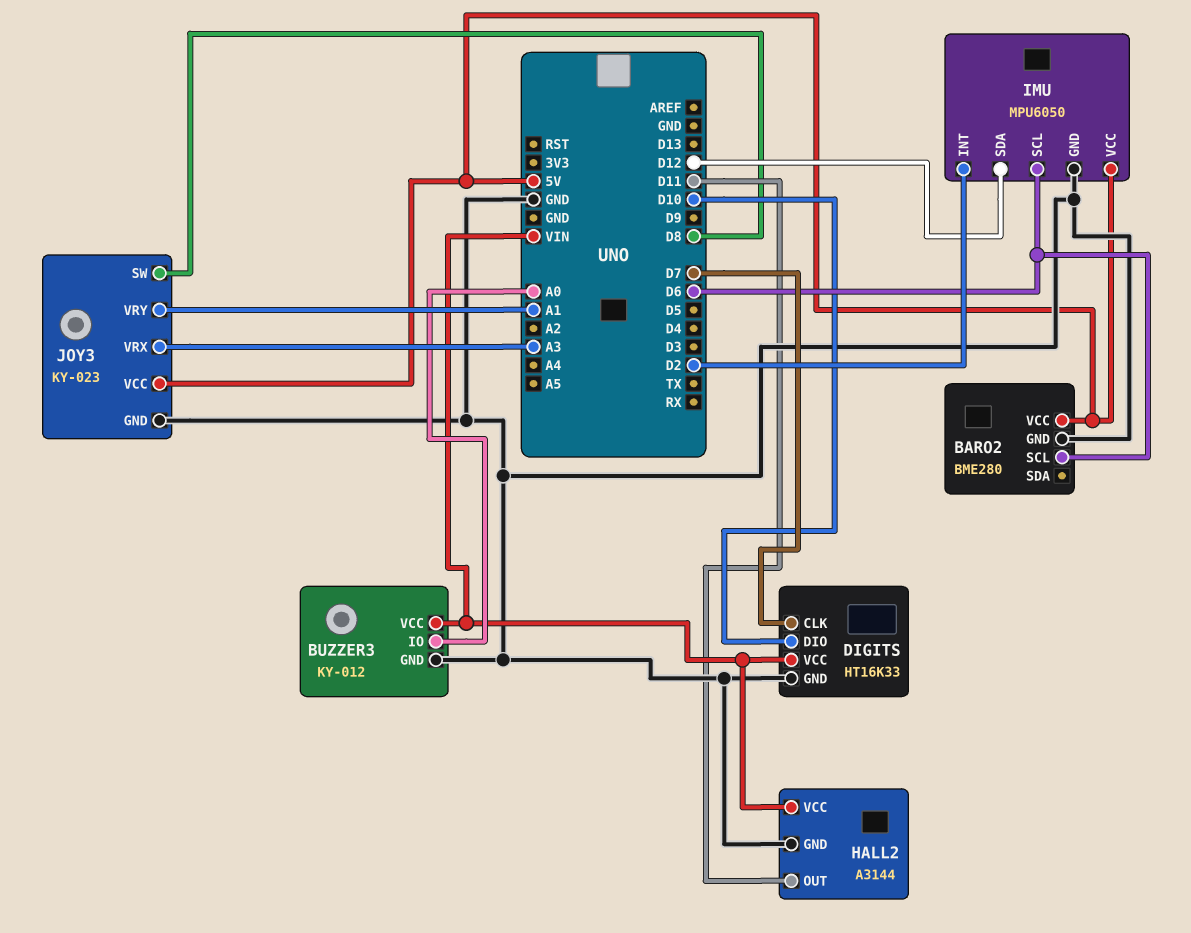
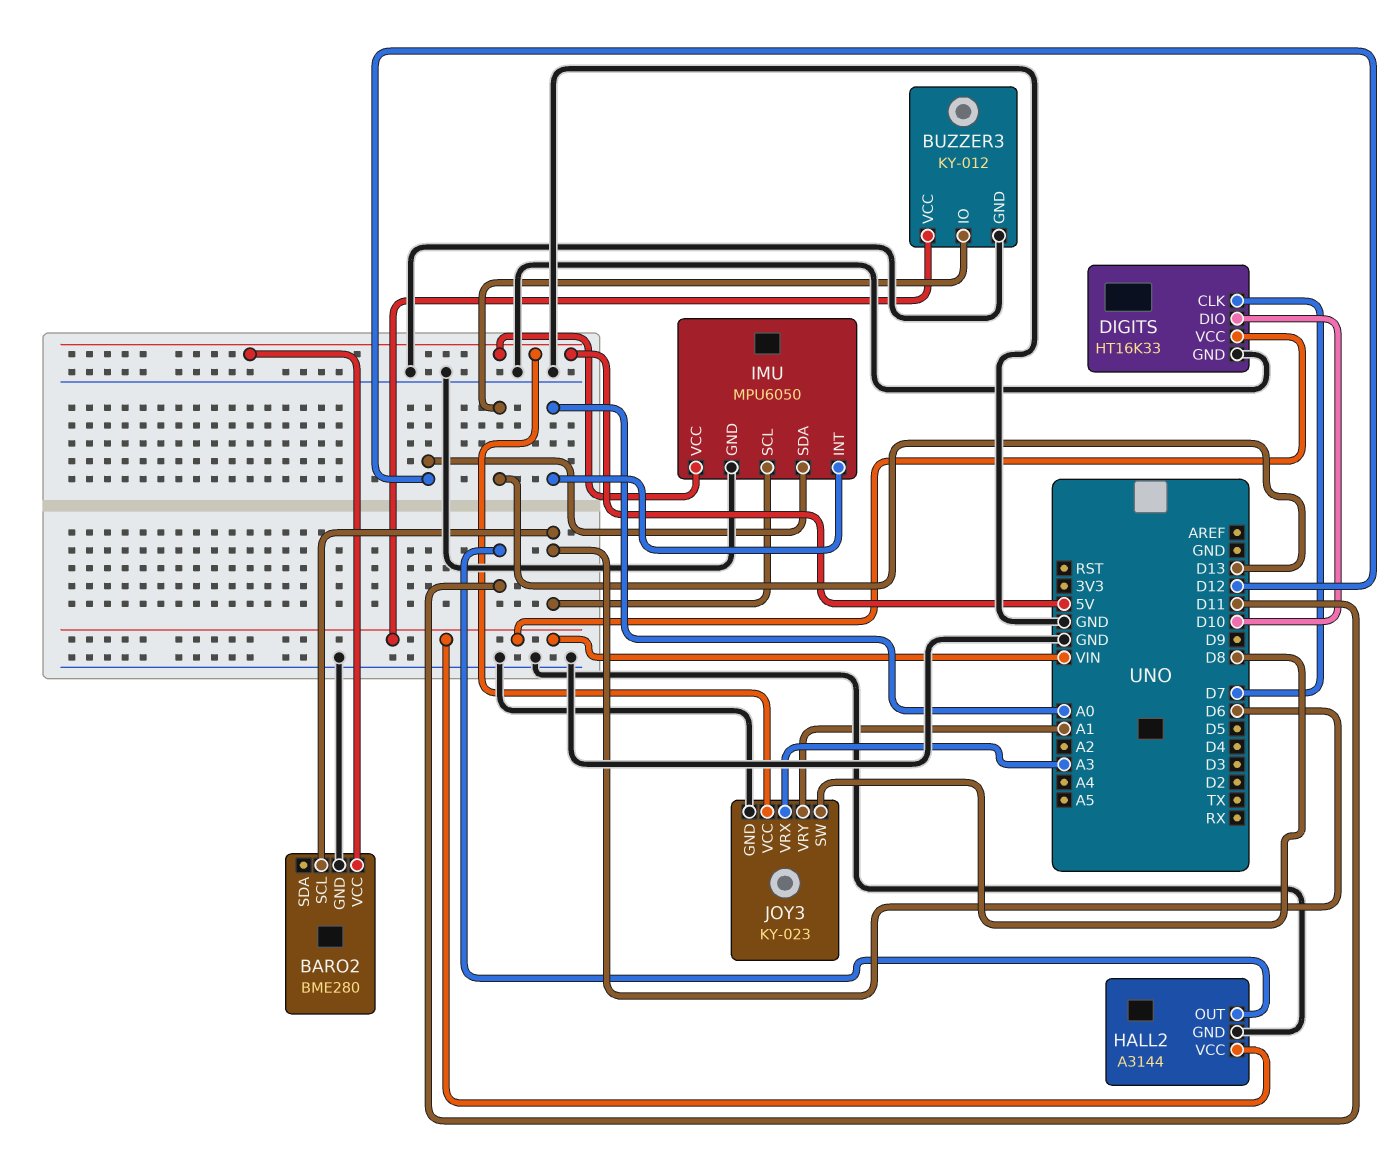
BUZZER3 pin IO: A0 -> D13
IMU pin INT: D2 -> A0

